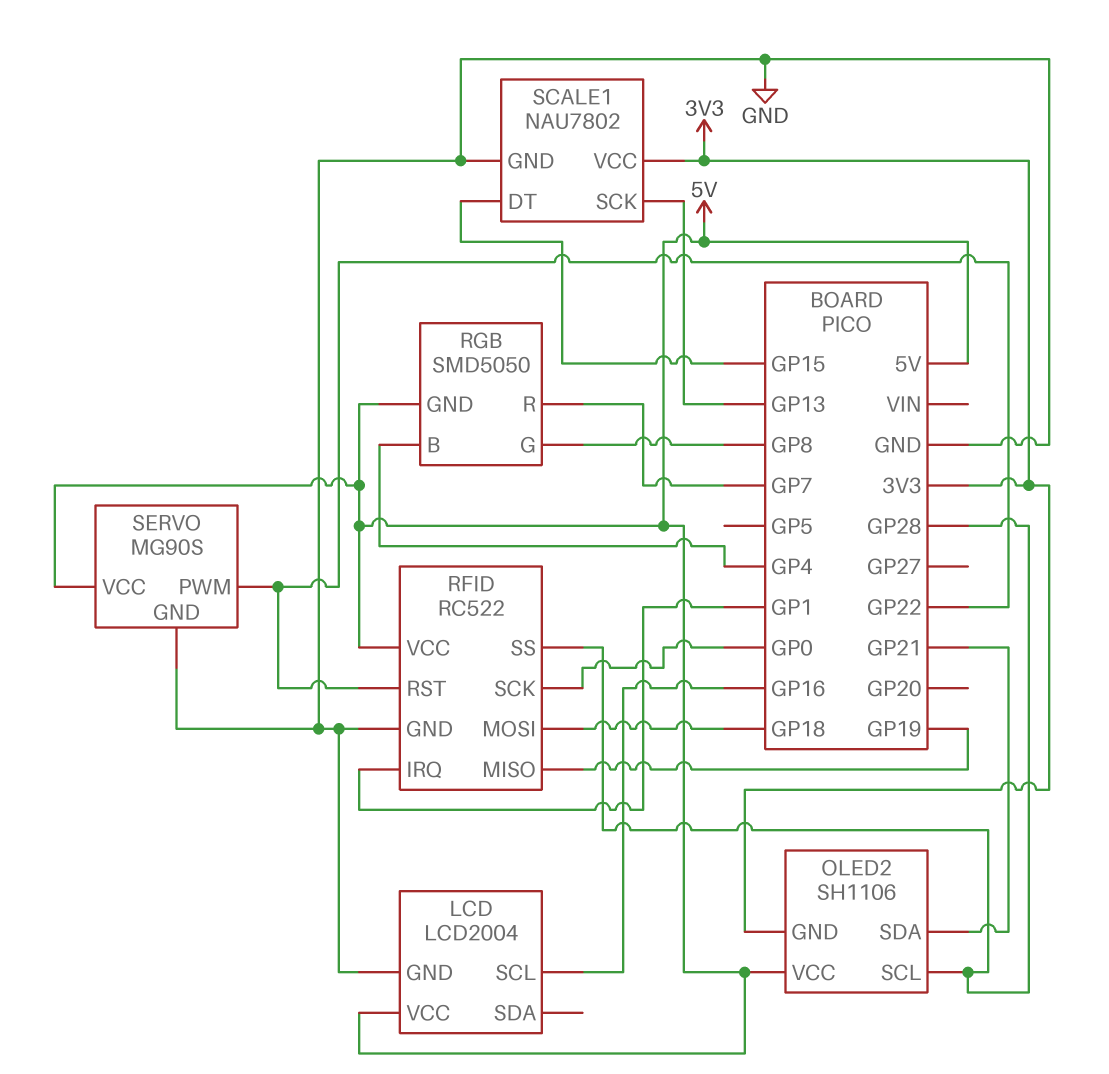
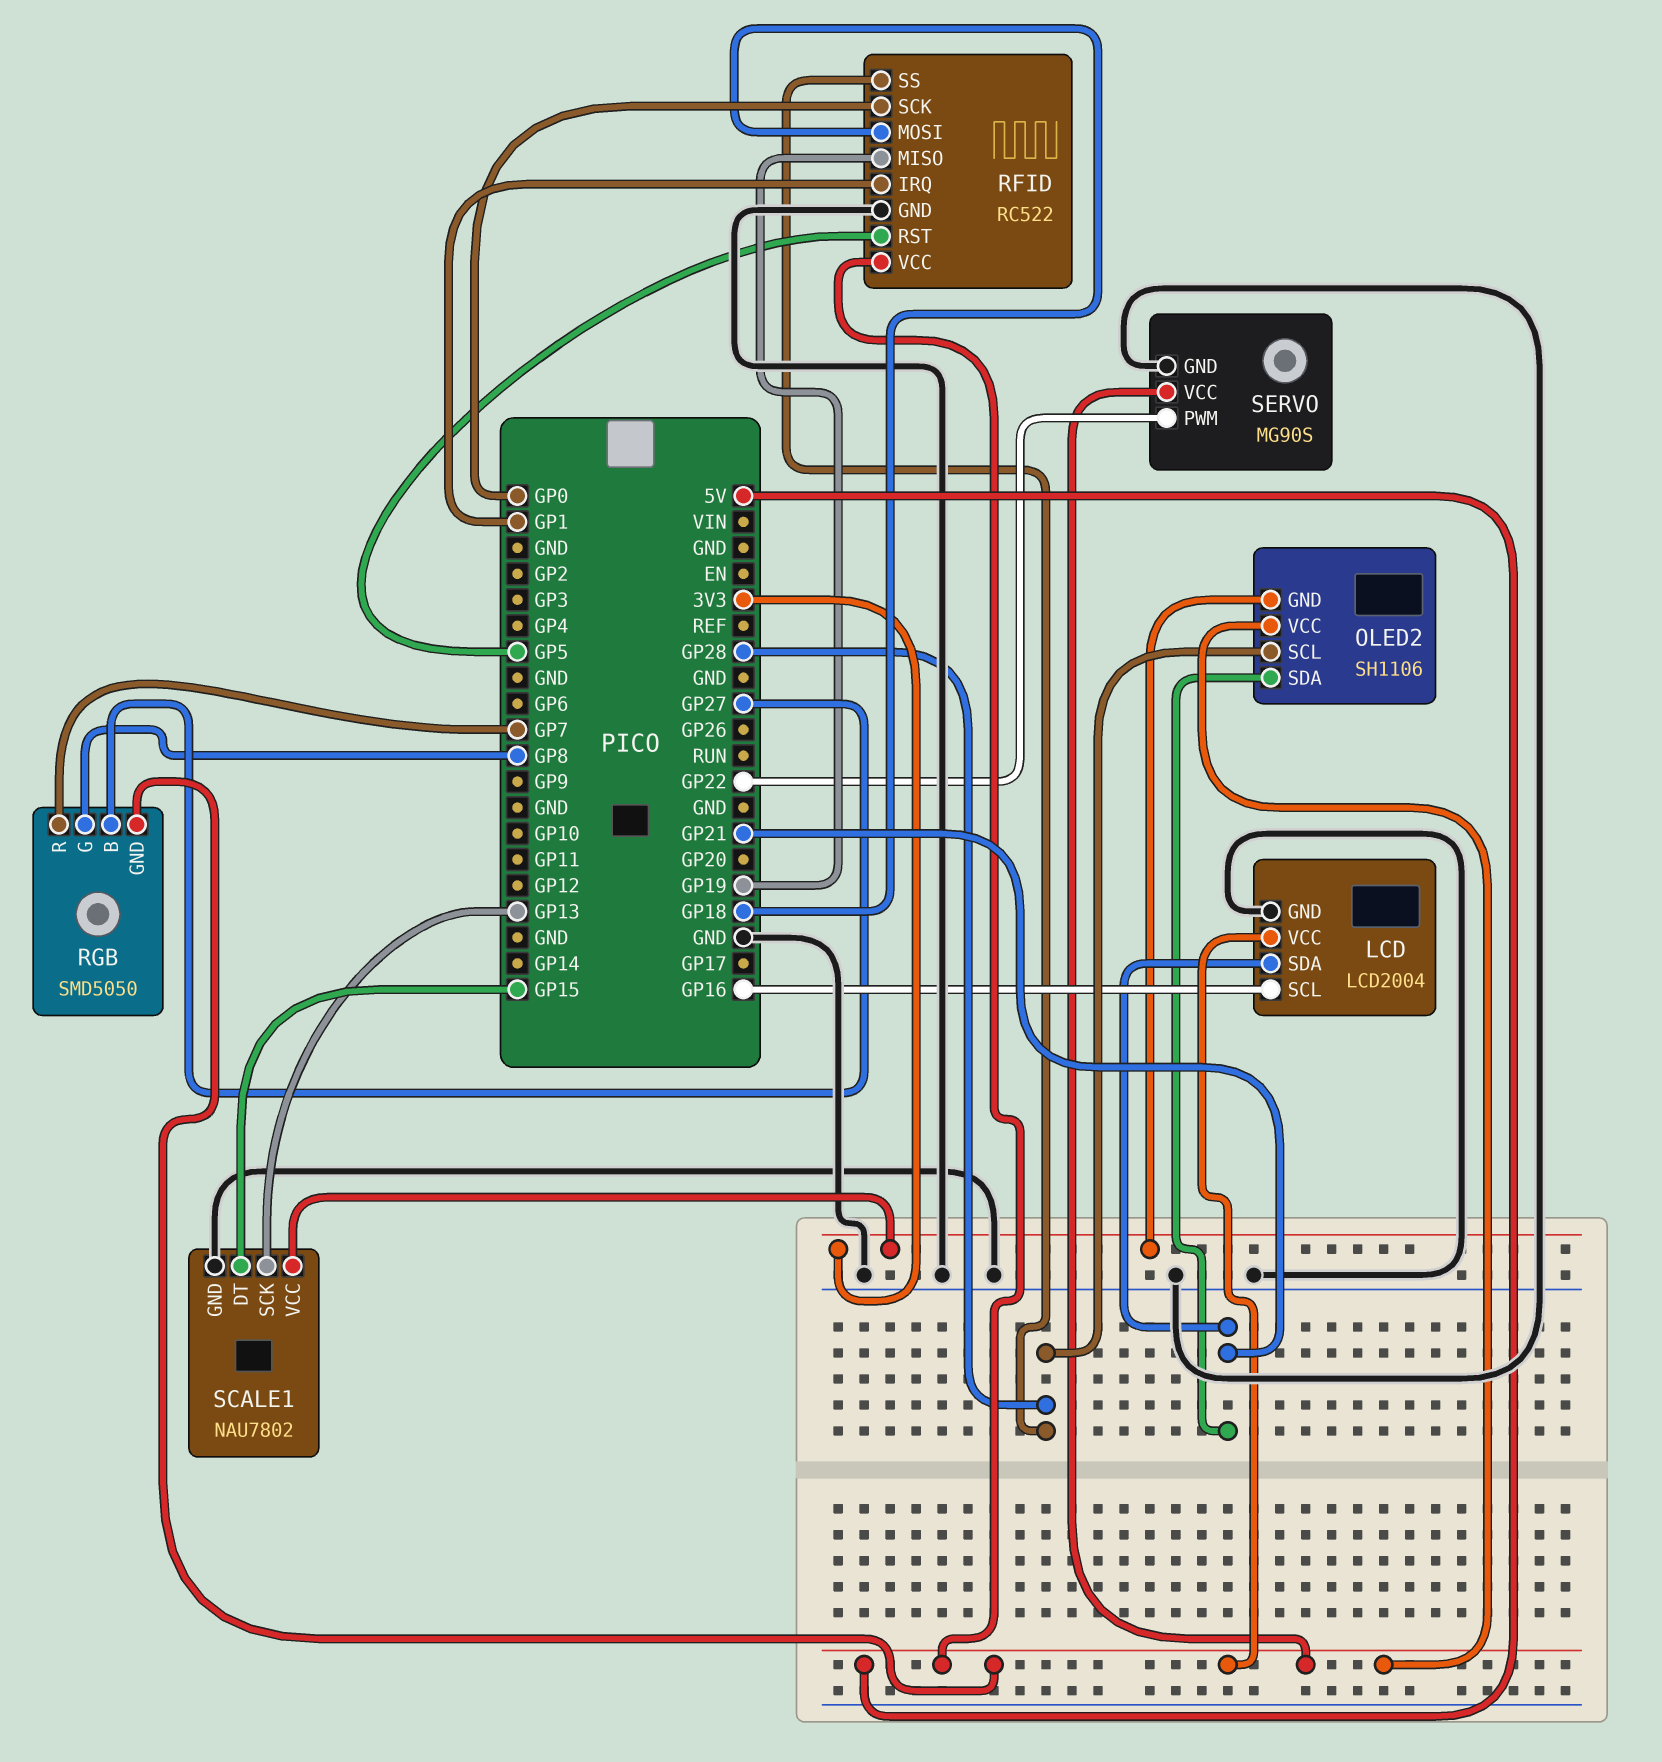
LCD pin SDA: none -> GP21
RFID pin RST: GP22 -> GP5
RGB pin B: GP4 -> GP27

